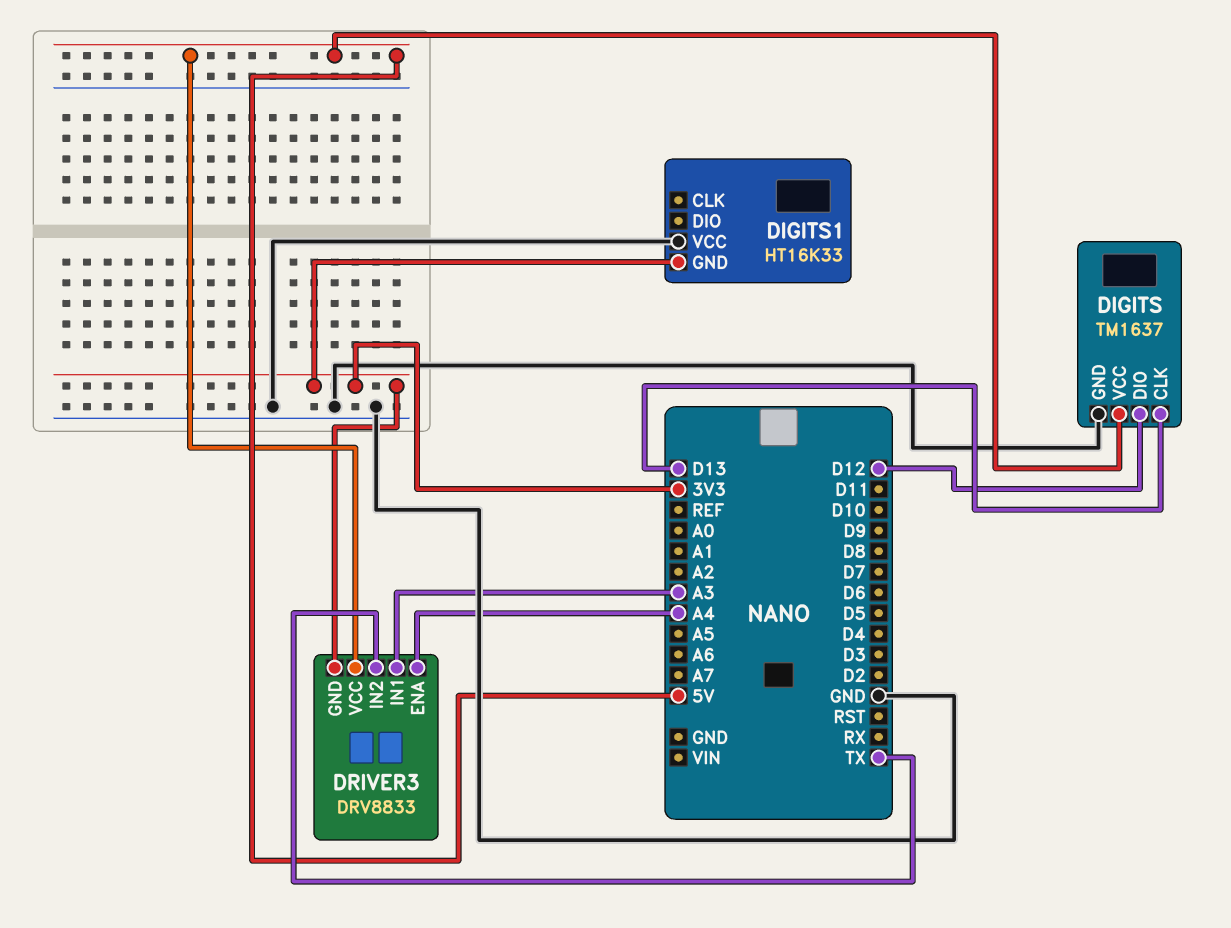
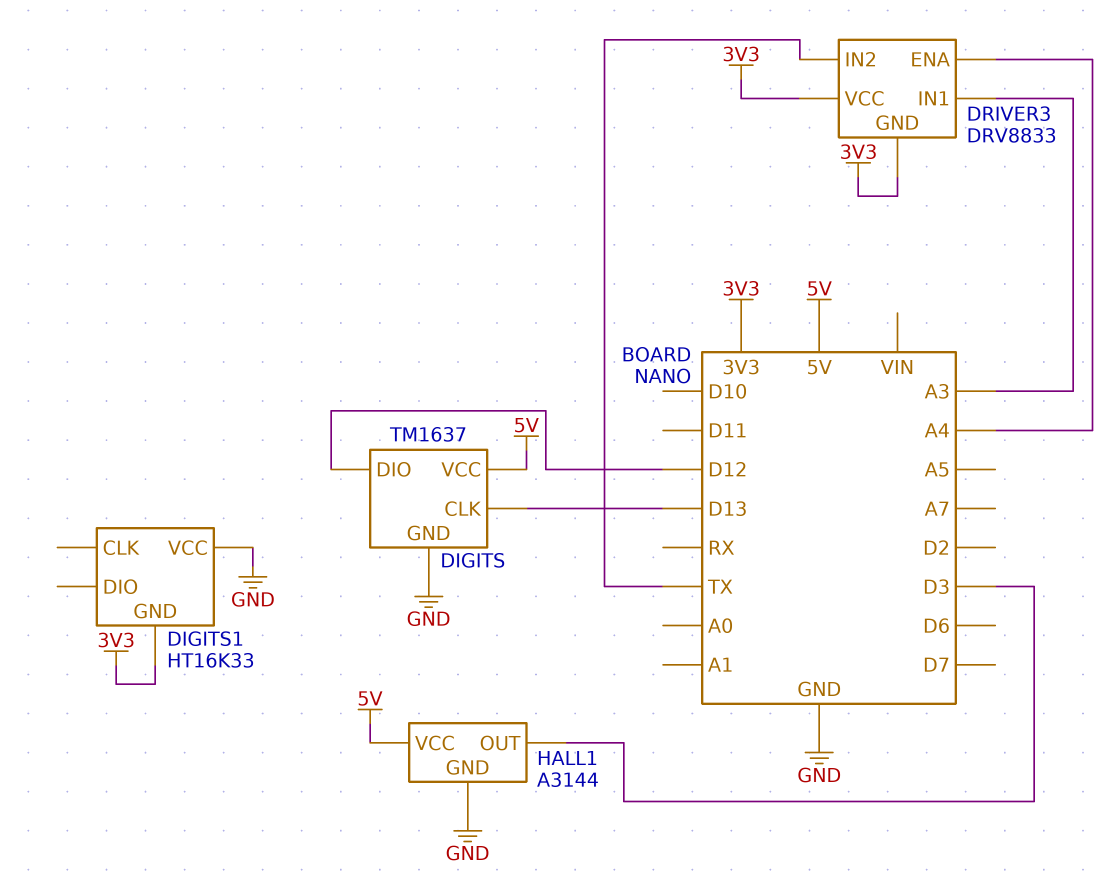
DRIVER3 pin VCC: 5V -> 3V3
HALL1: none -> A3144
HALL1 pin GND: none -> GND
HALL1 pin OUT: none -> D3
HALL1 pin VCC: none -> 5V

